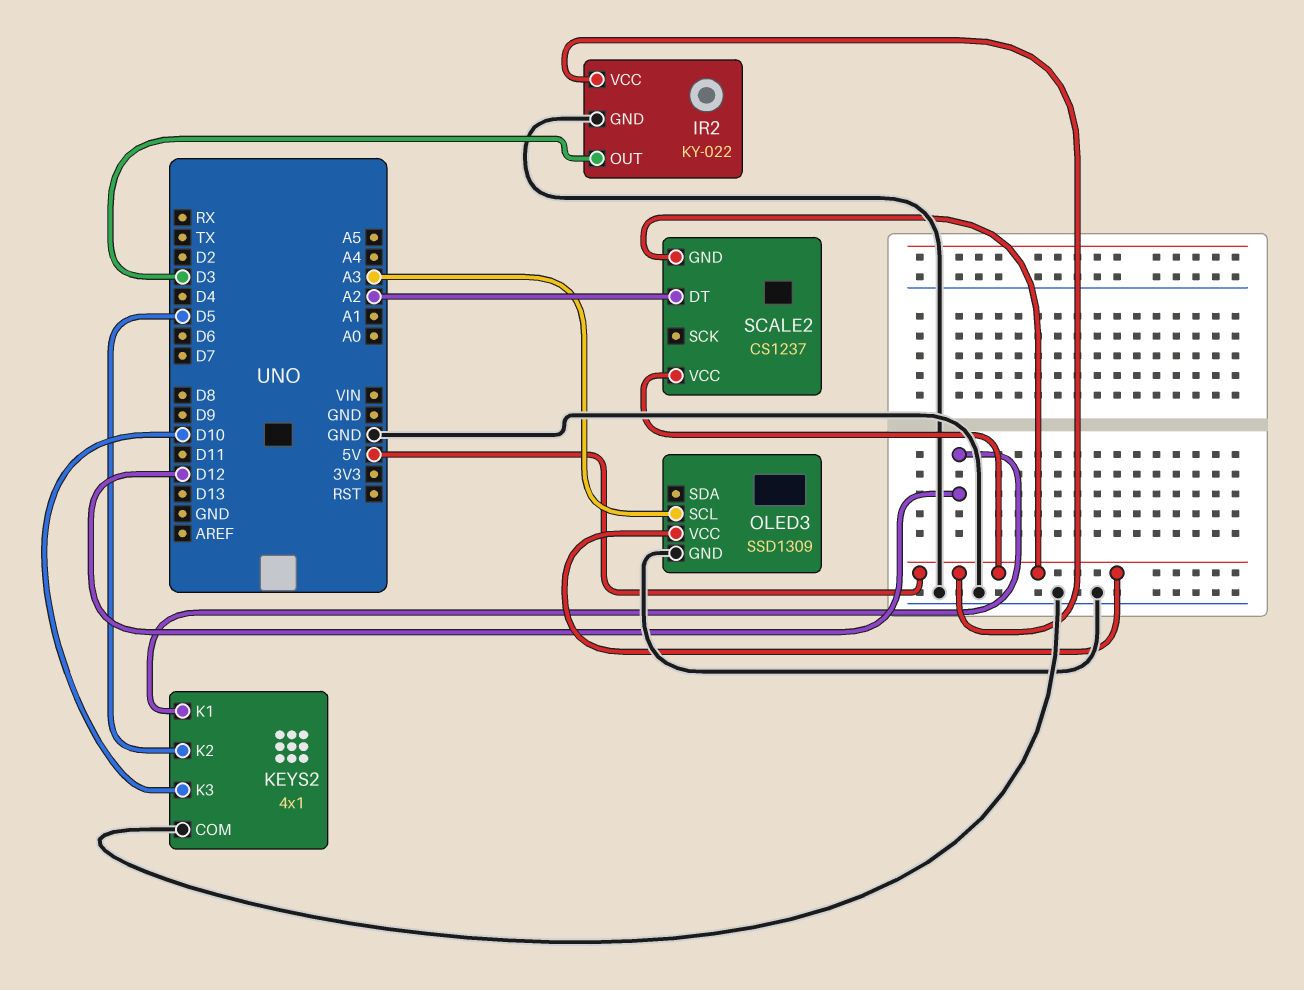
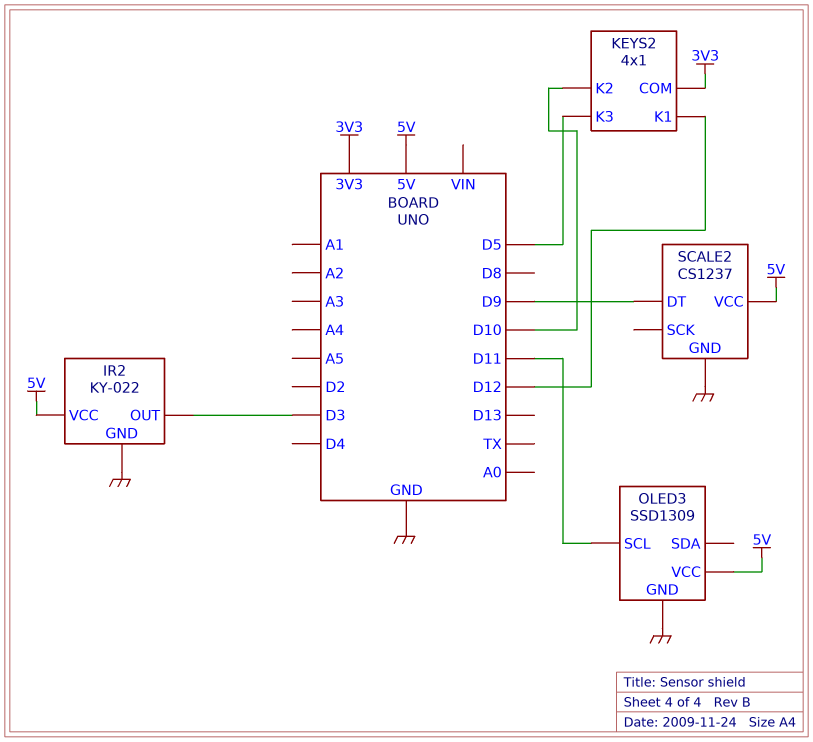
KEYS2 pin COM: GND -> 3V3
KEYS2 pin K2: D5 -> D10
KEYS2 pin K3: D10 -> D5
OLED3 pin SCL: A3 -> D11
SCALE2 pin DT: A2 -> D9
SCALE2 pin GND: 5V -> GND

